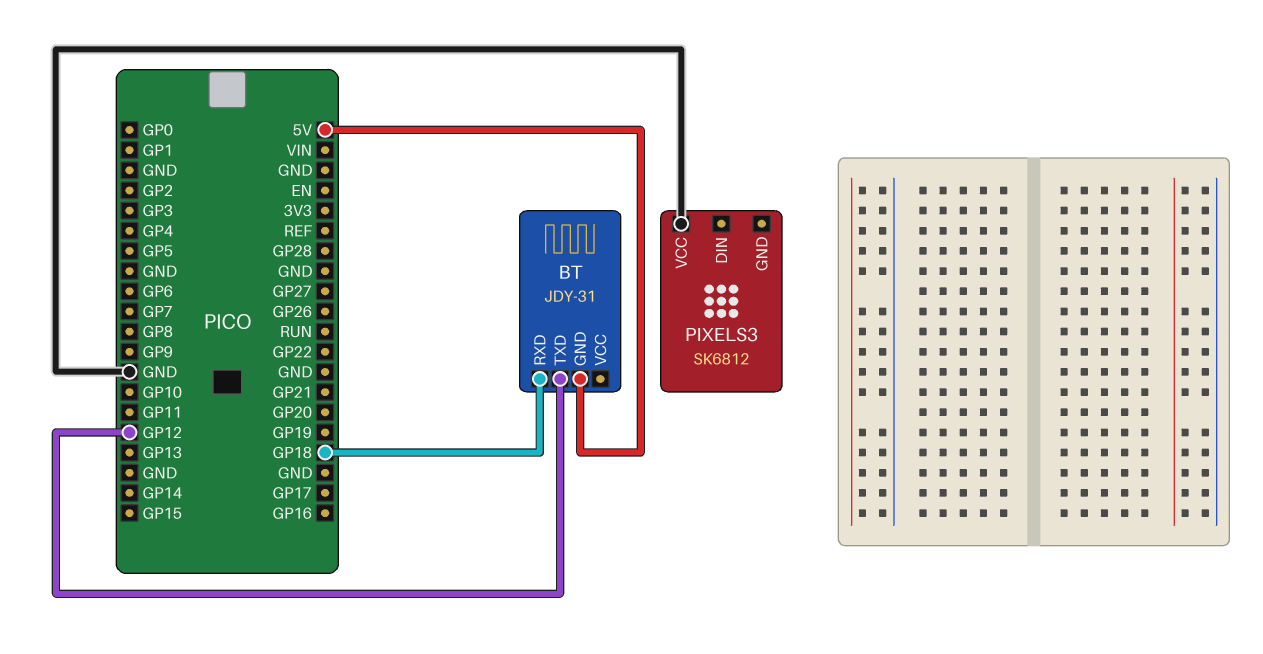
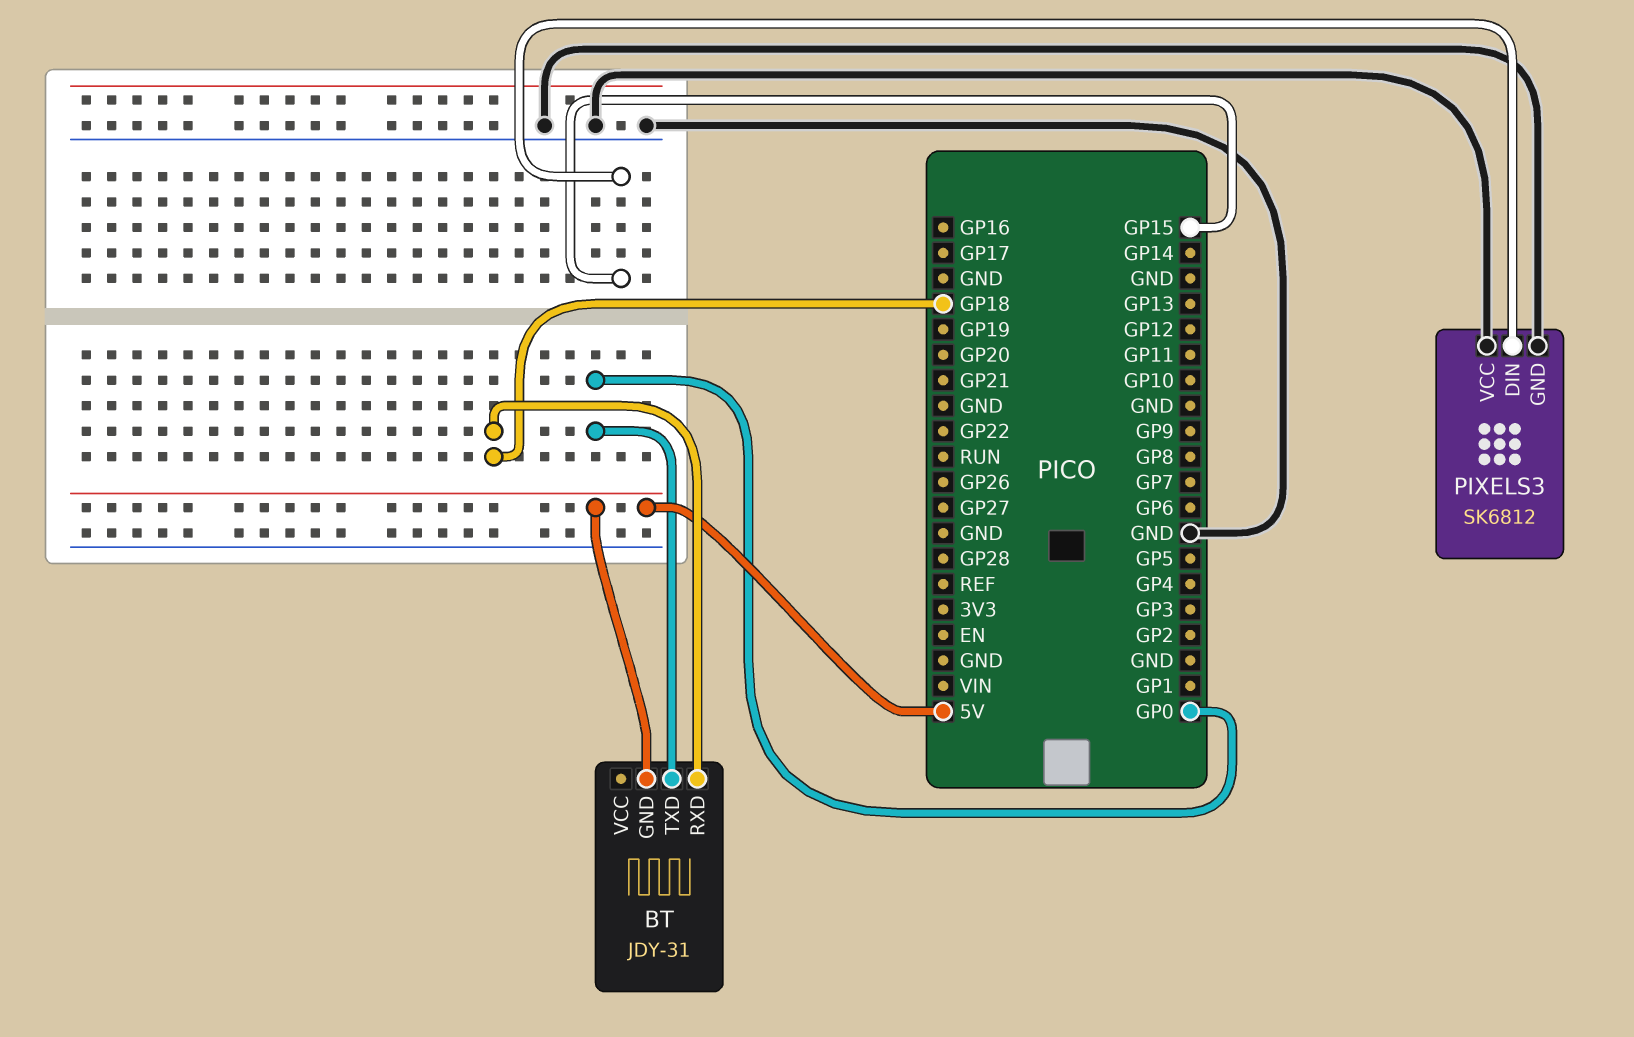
BT pin TXD: GP12 -> GP0
PIXELS3 pin DIN: none -> GP15
PIXELS3 pin GND: none -> GND

